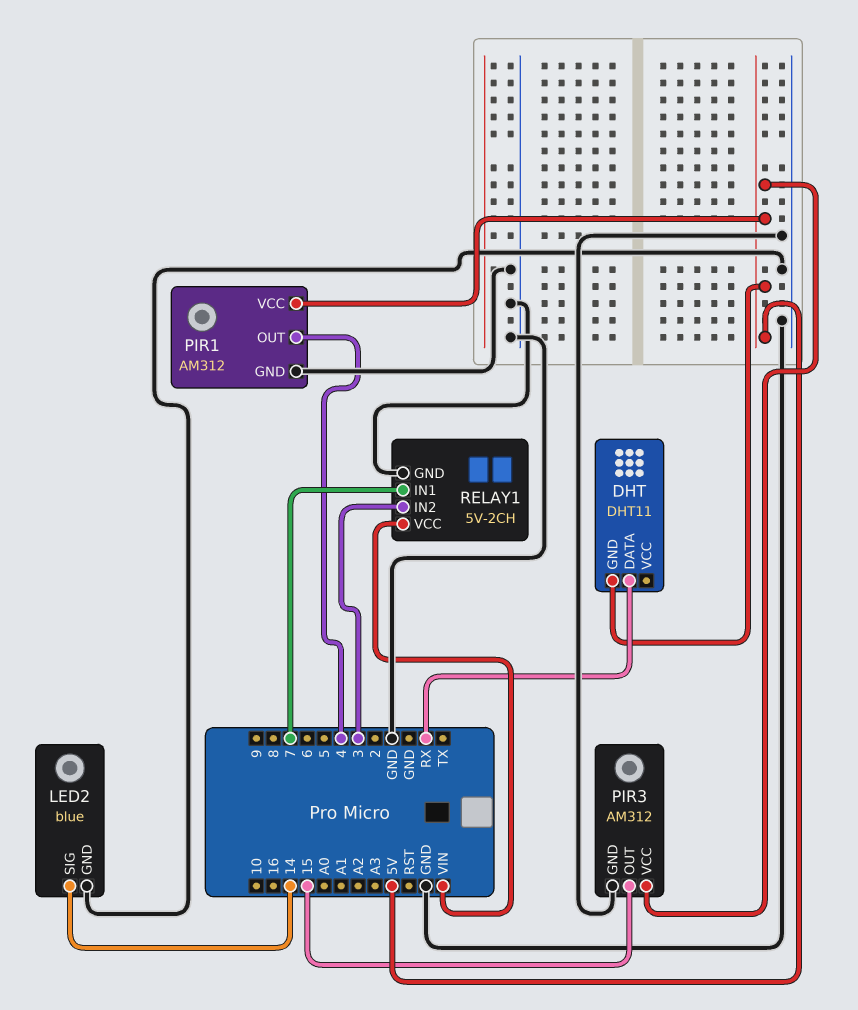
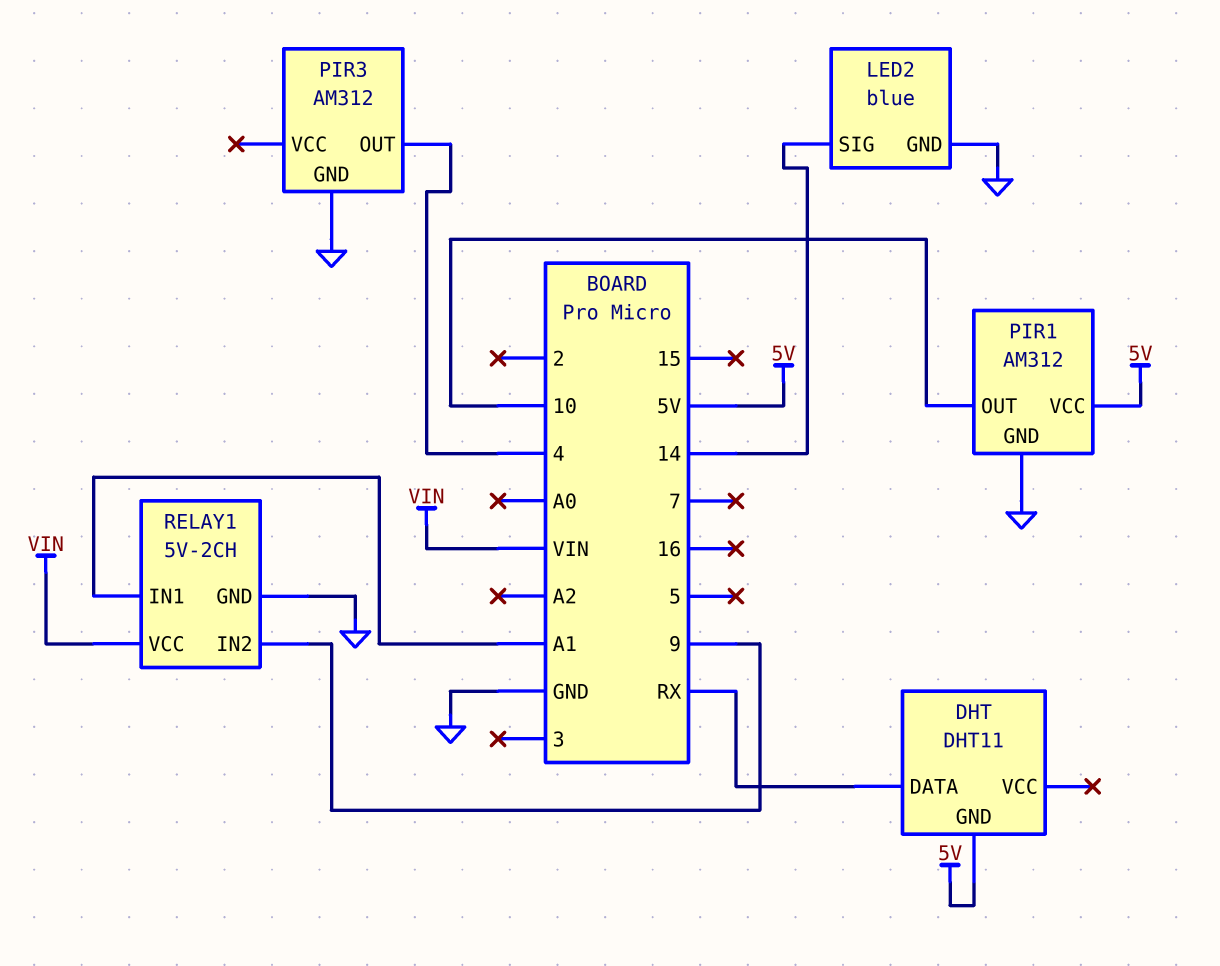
PIR1 pin OUT: 4 -> 10
PIR3 pin OUT: 15 -> 4
PIR3 pin VCC: 5V -> none
RELAY1 pin IN1: 7 -> A1
RELAY1 pin IN2: 3 -> 9

